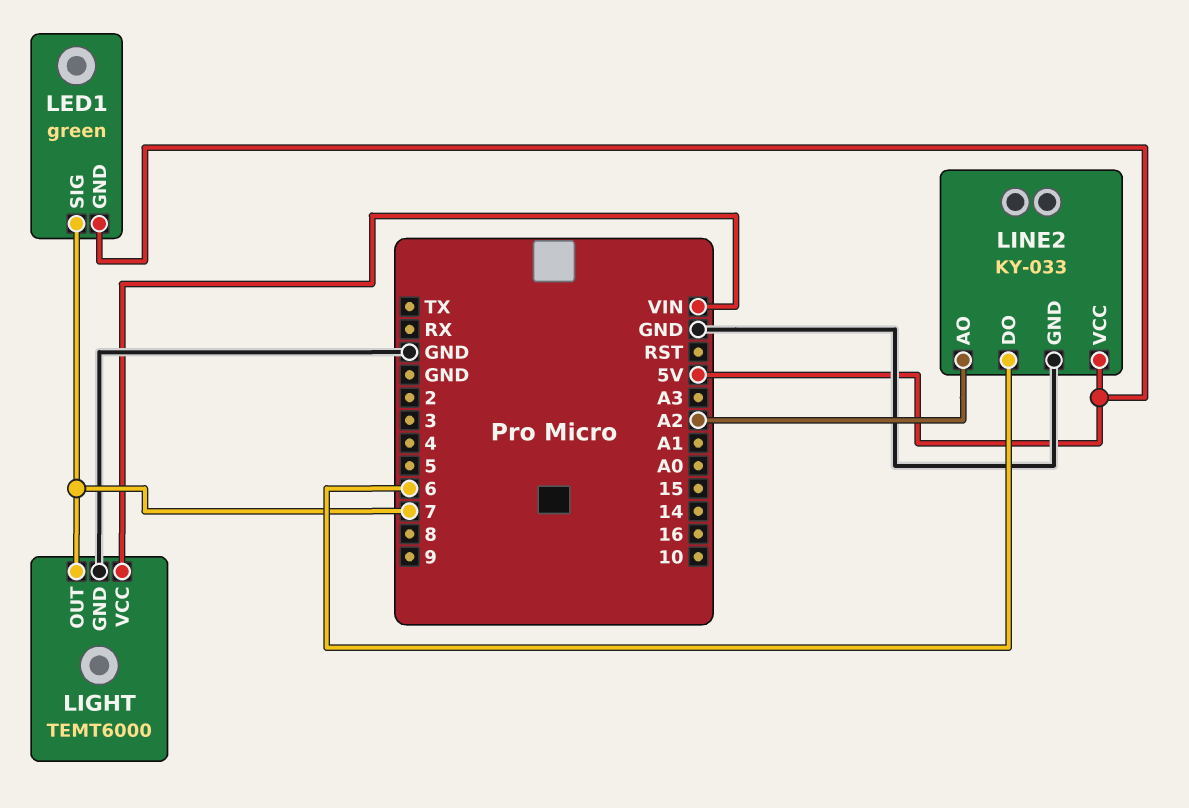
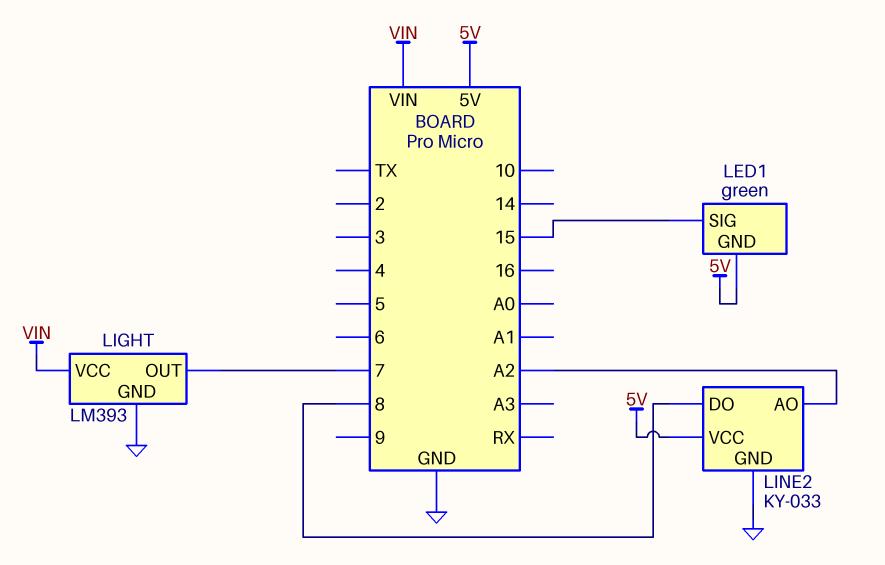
LED1 pin SIG: 7 -> 15
LIGHT: TEMT6000 -> LM393
LINE2 pin DO: 6 -> 8

